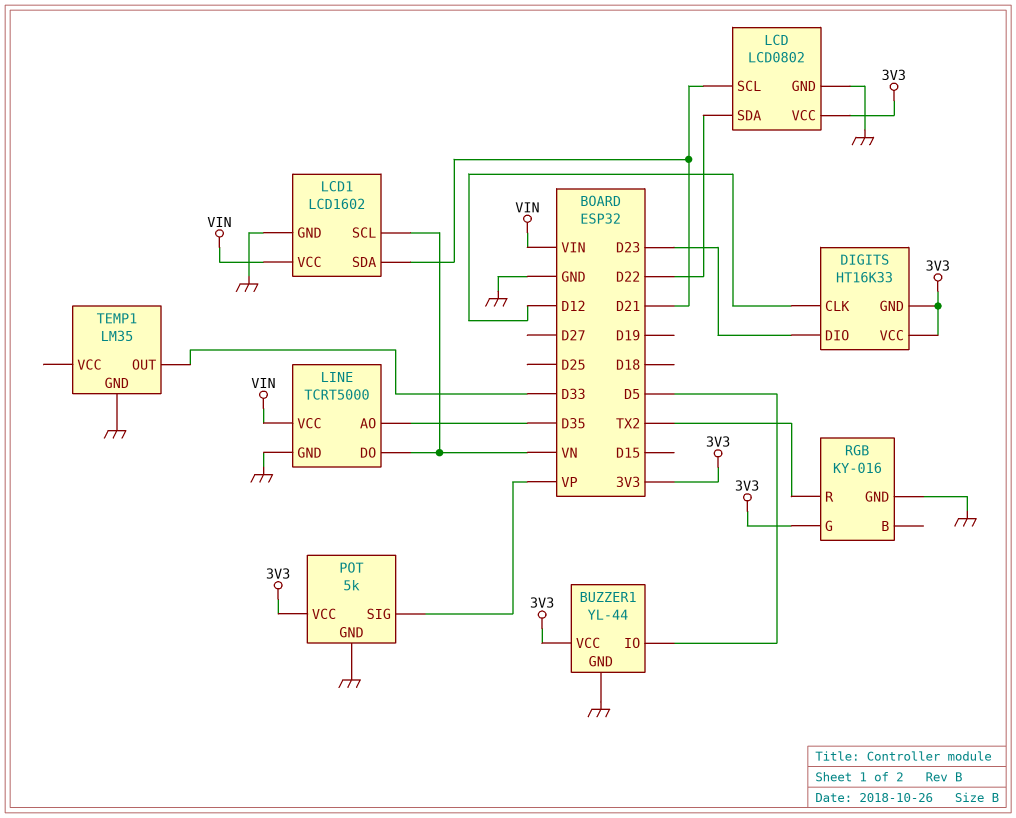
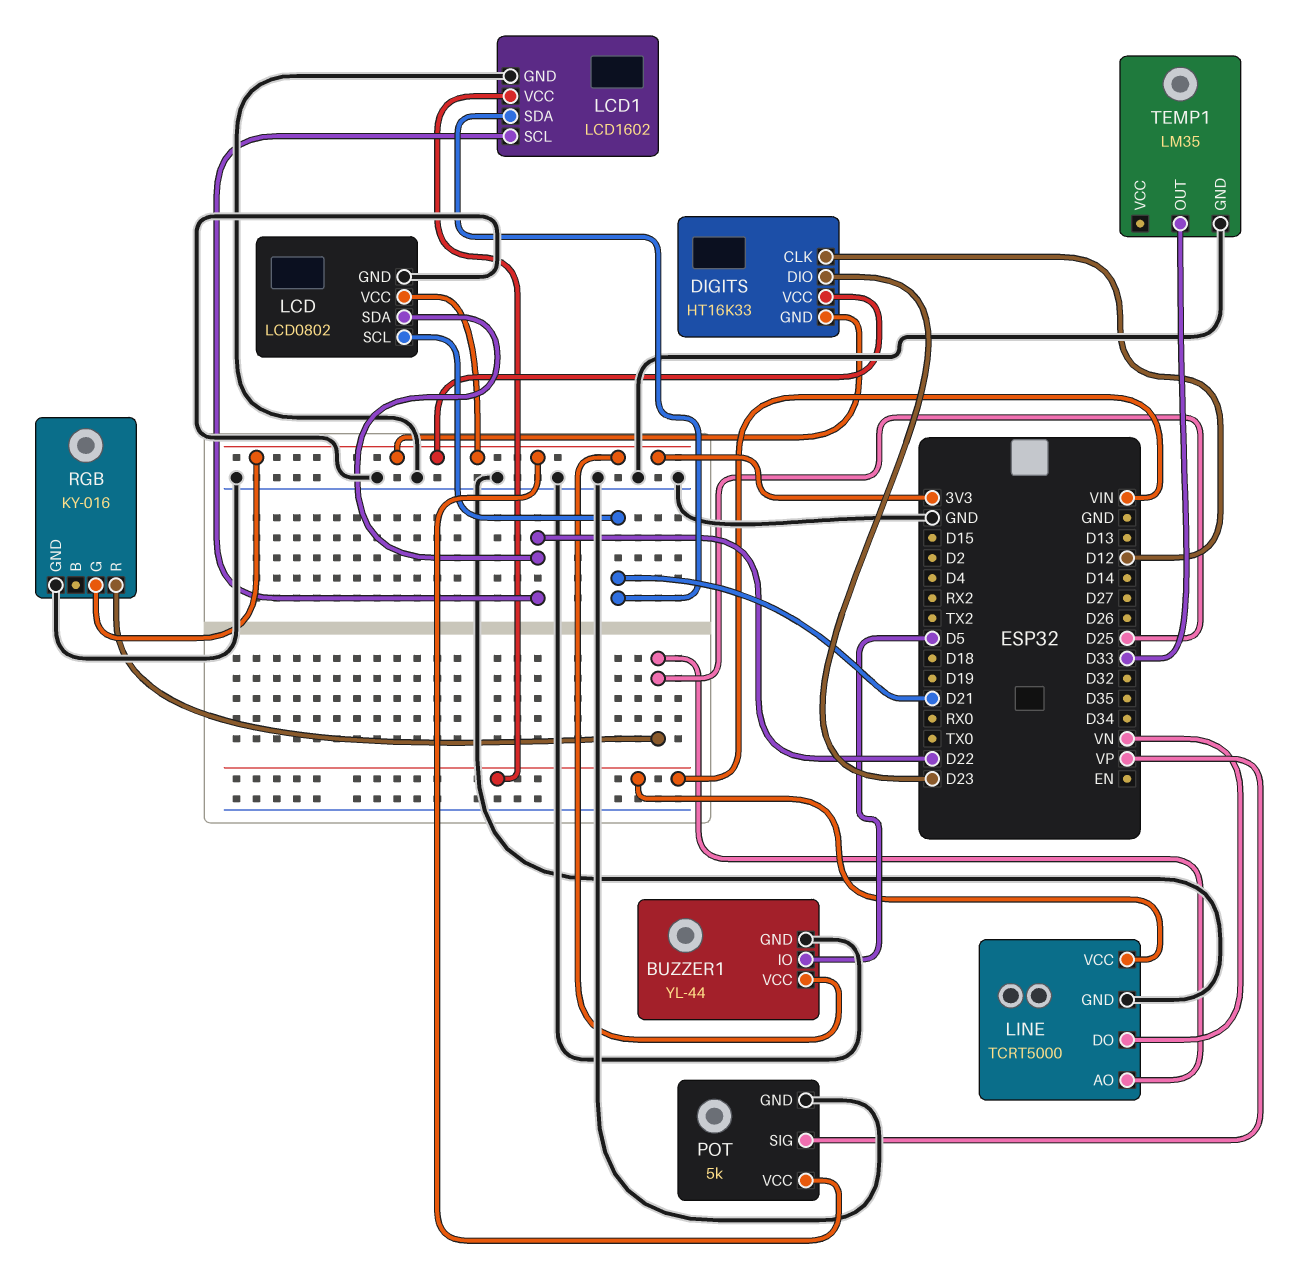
LCD1 pin SCL: VN -> D22
LINE pin AO: D35 -> D25
RGB pin R: TX2 -> D25

